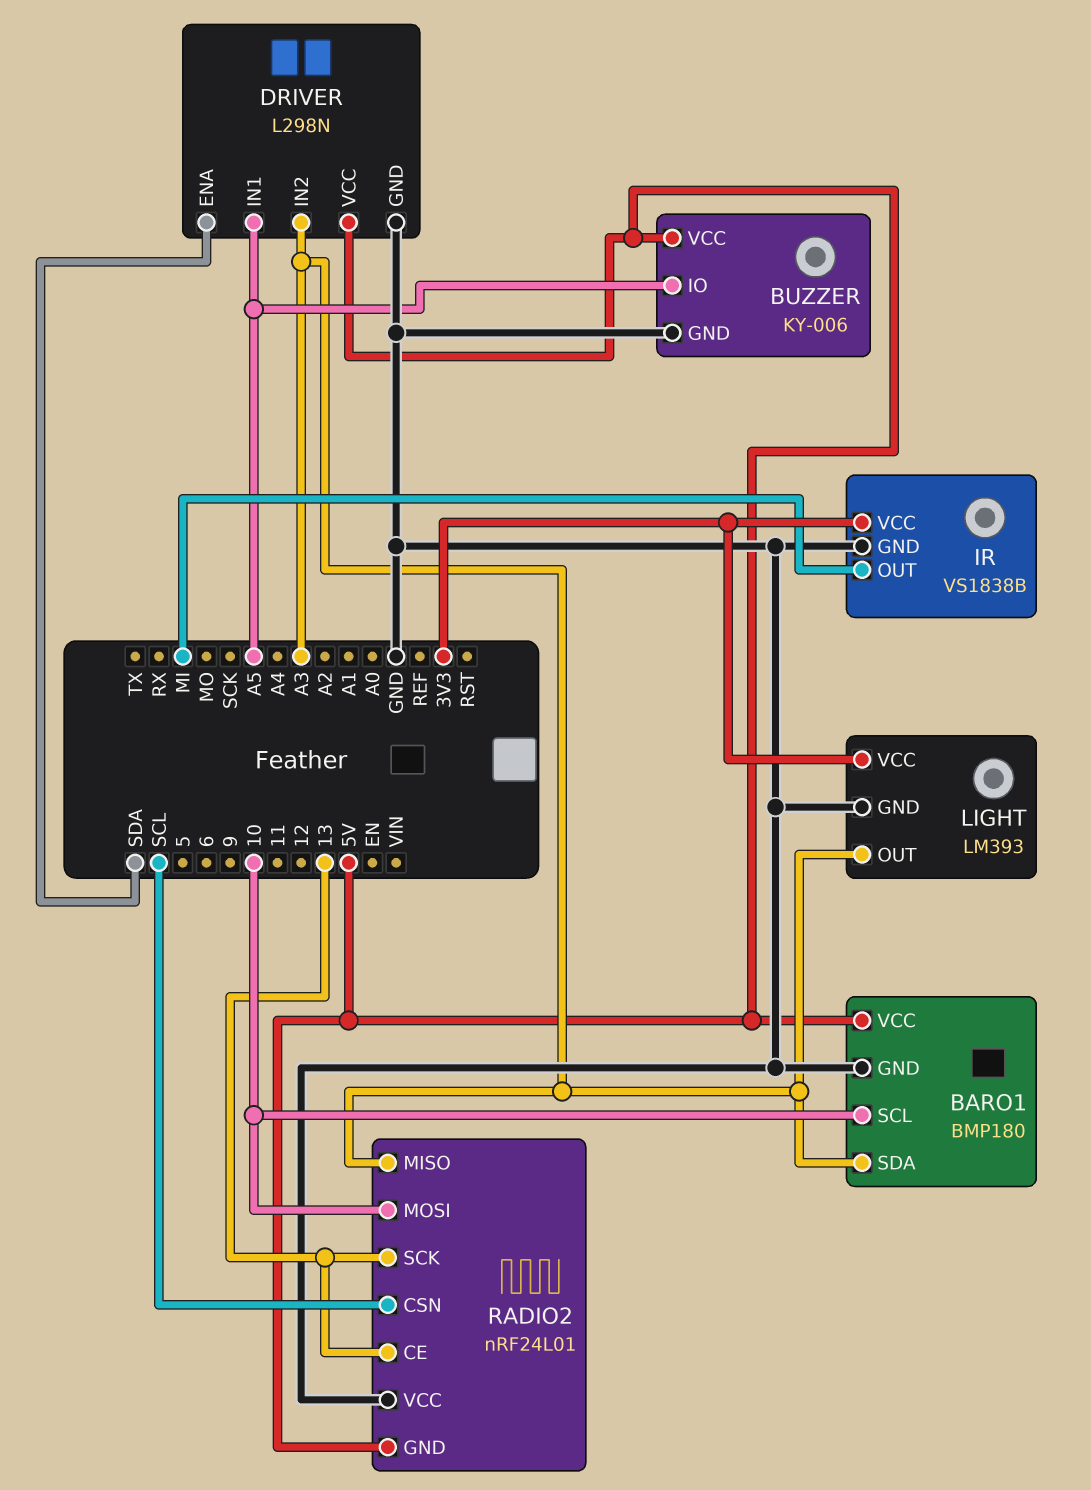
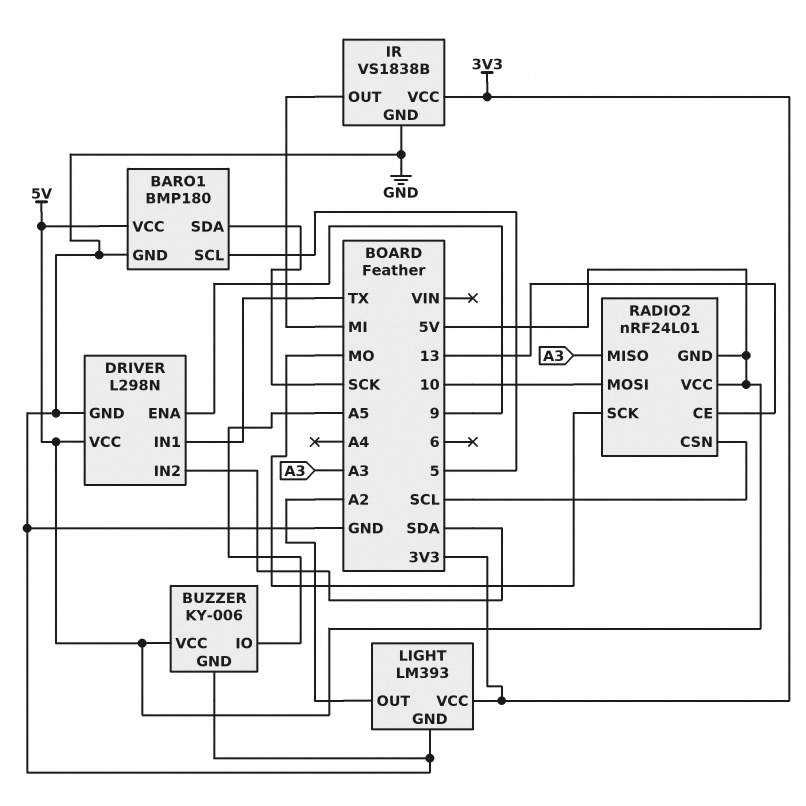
BARO1 pin SCL: 10 -> 5
BARO1 pin SDA: A3 -> SCK
DRIVER pin ENA: SDA -> 9
DRIVER pin IN1: A5 -> TX
DRIVER pin IN2: A3 -> SDA
LIGHT pin OUT: A3 -> A2
RADIO2 pin SCK: 13 -> MO
RADIO2 pin VCC: GND -> 5V

